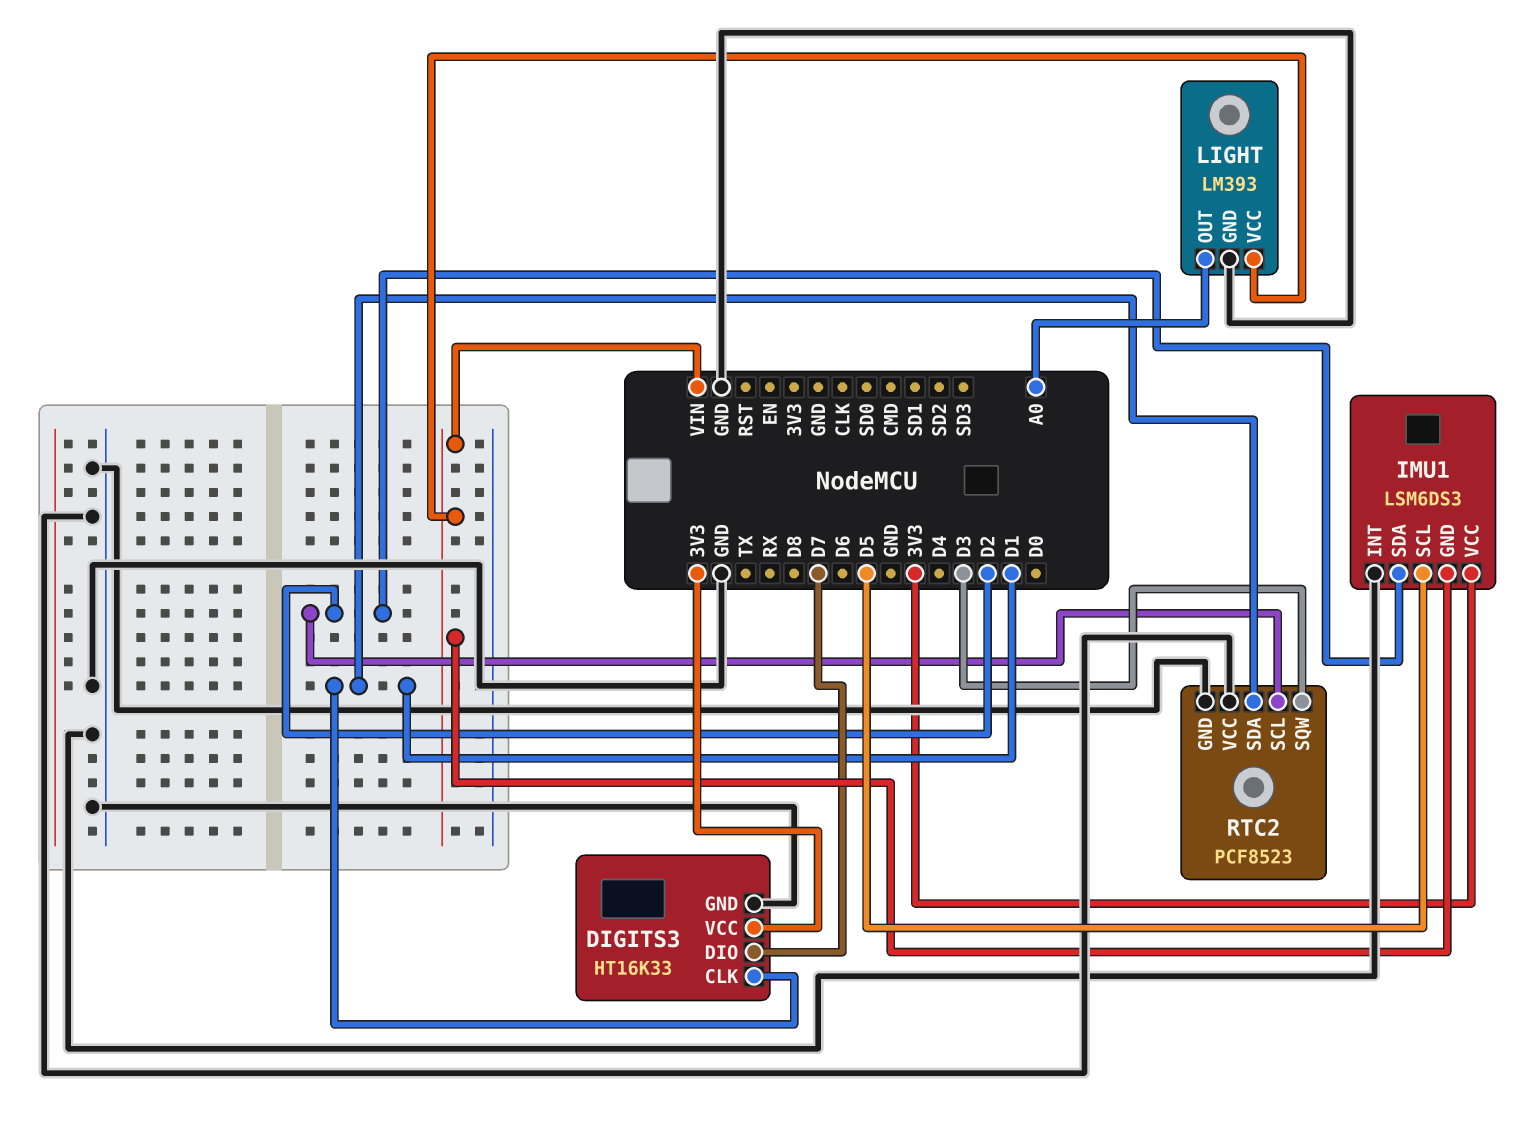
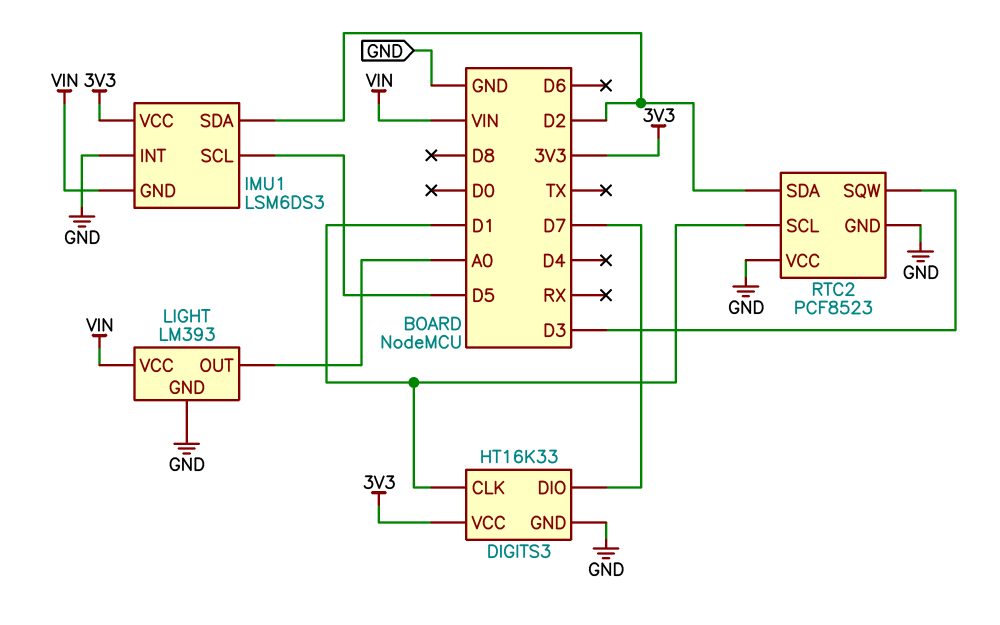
RTC2 pin SCL: D2 -> D1
RTC2 pin SDA: D1 -> D2

